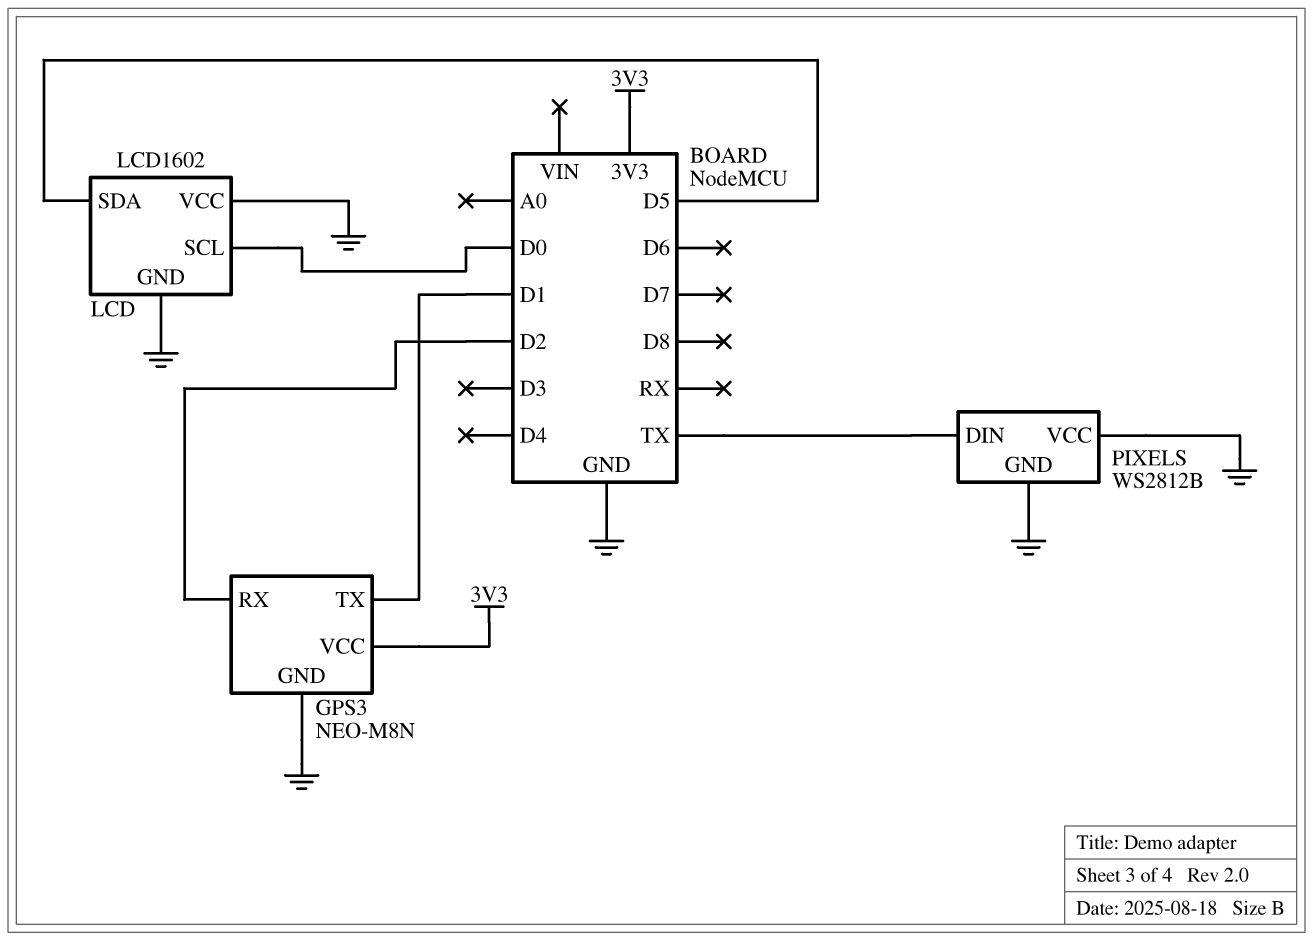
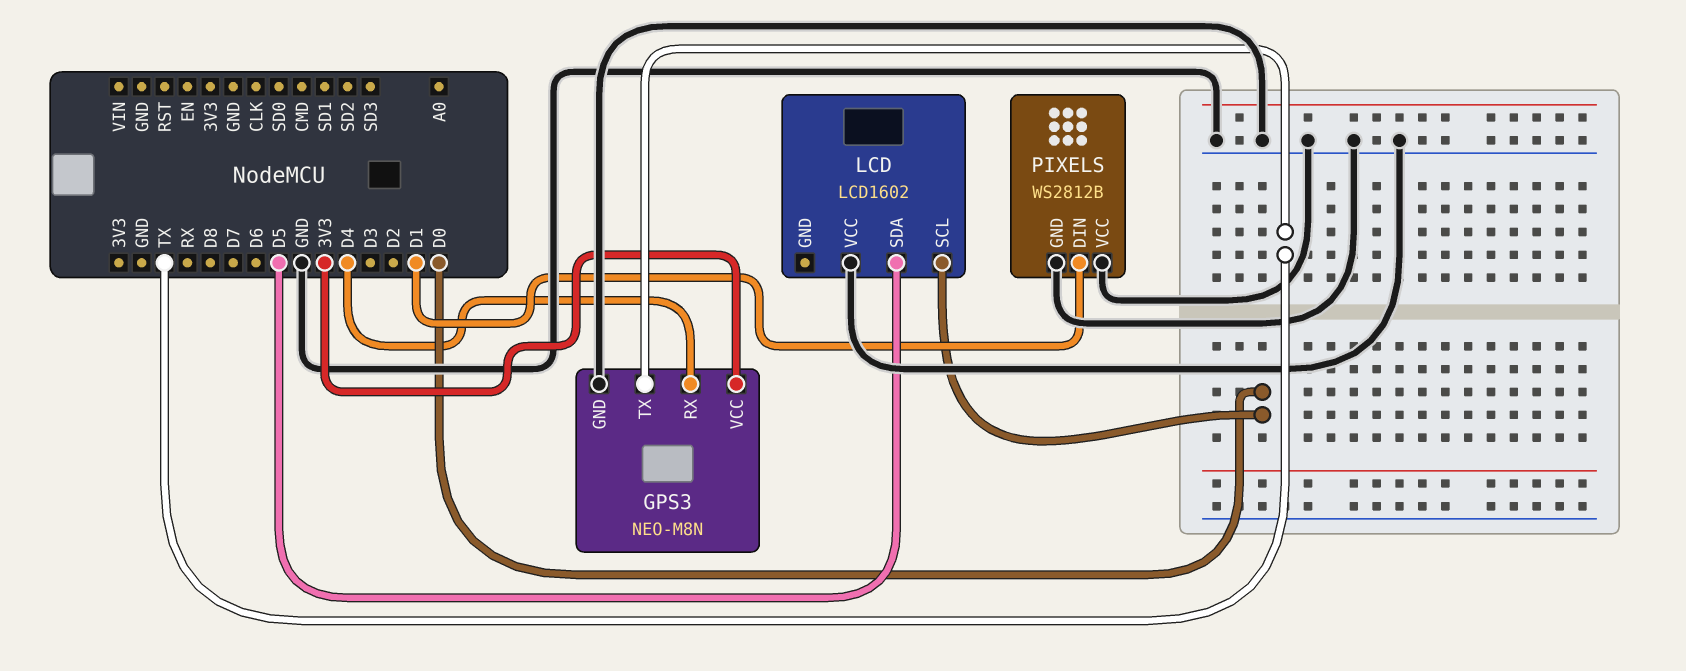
GPS3 pin RX: D2 -> D4
GPS3 pin TX: D1 -> TX
LCD pin GND: GND -> none
PIXELS pin DIN: TX -> D1

